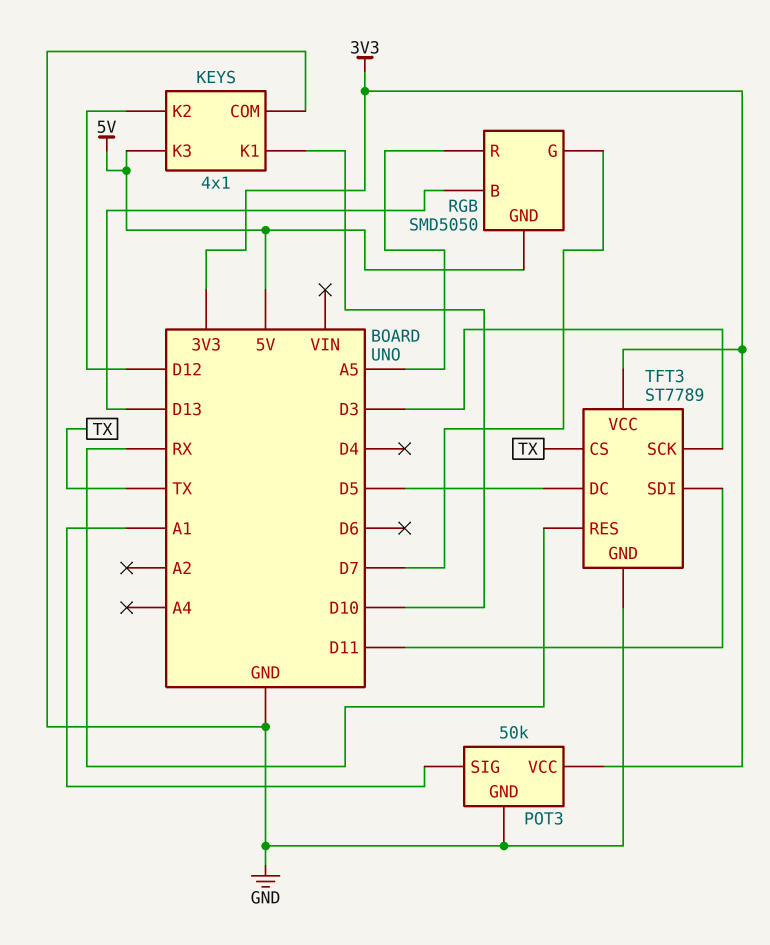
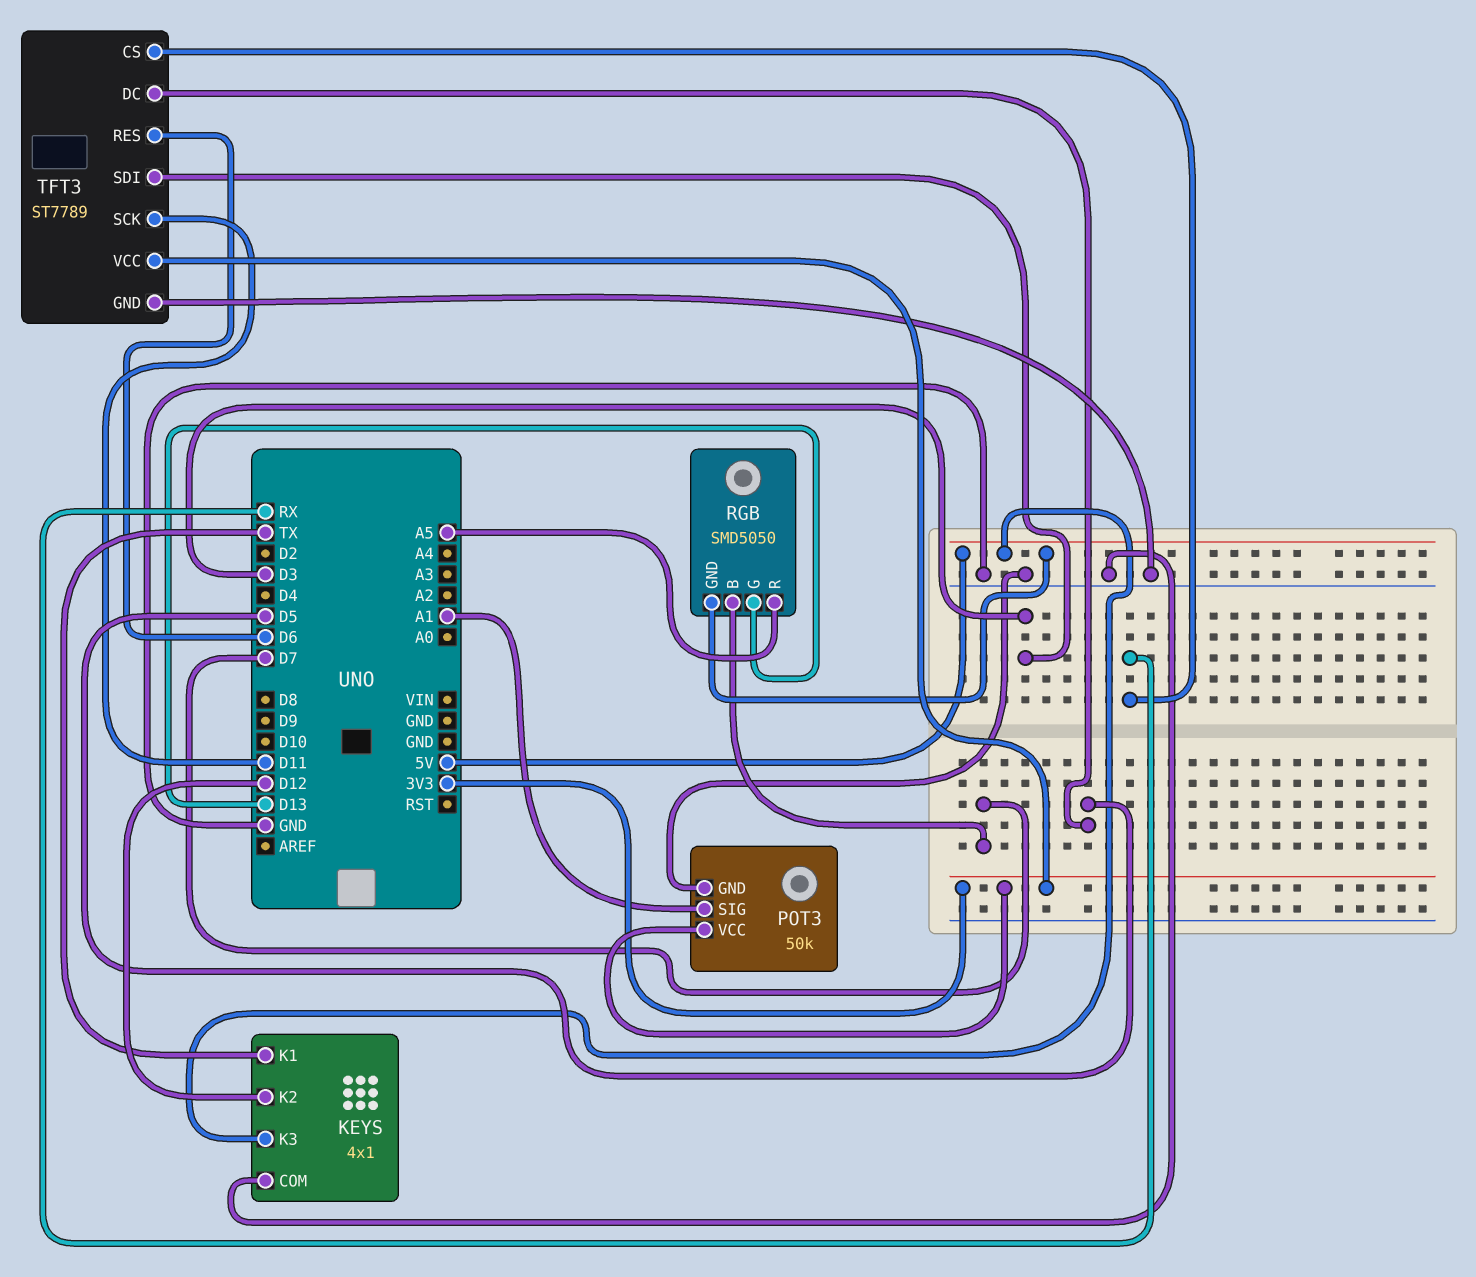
KEYS pin K1: D10 -> TX
RGB pin B: D13 -> D7
RGB pin G: D7 -> D13
TFT3 pin CS: TX -> RX
TFT3 pin RES: RX -> D6
TFT3 pin SCK: D3 -> D11
TFT3 pin SDI: D11 -> D3

